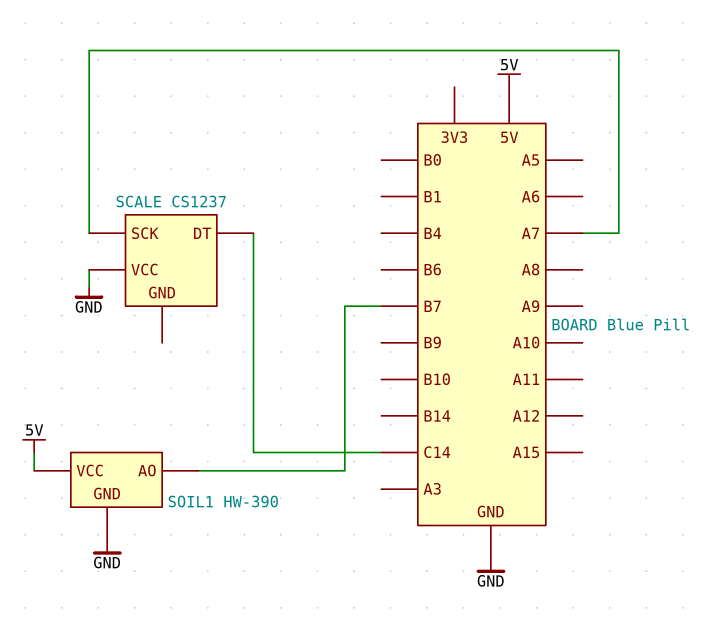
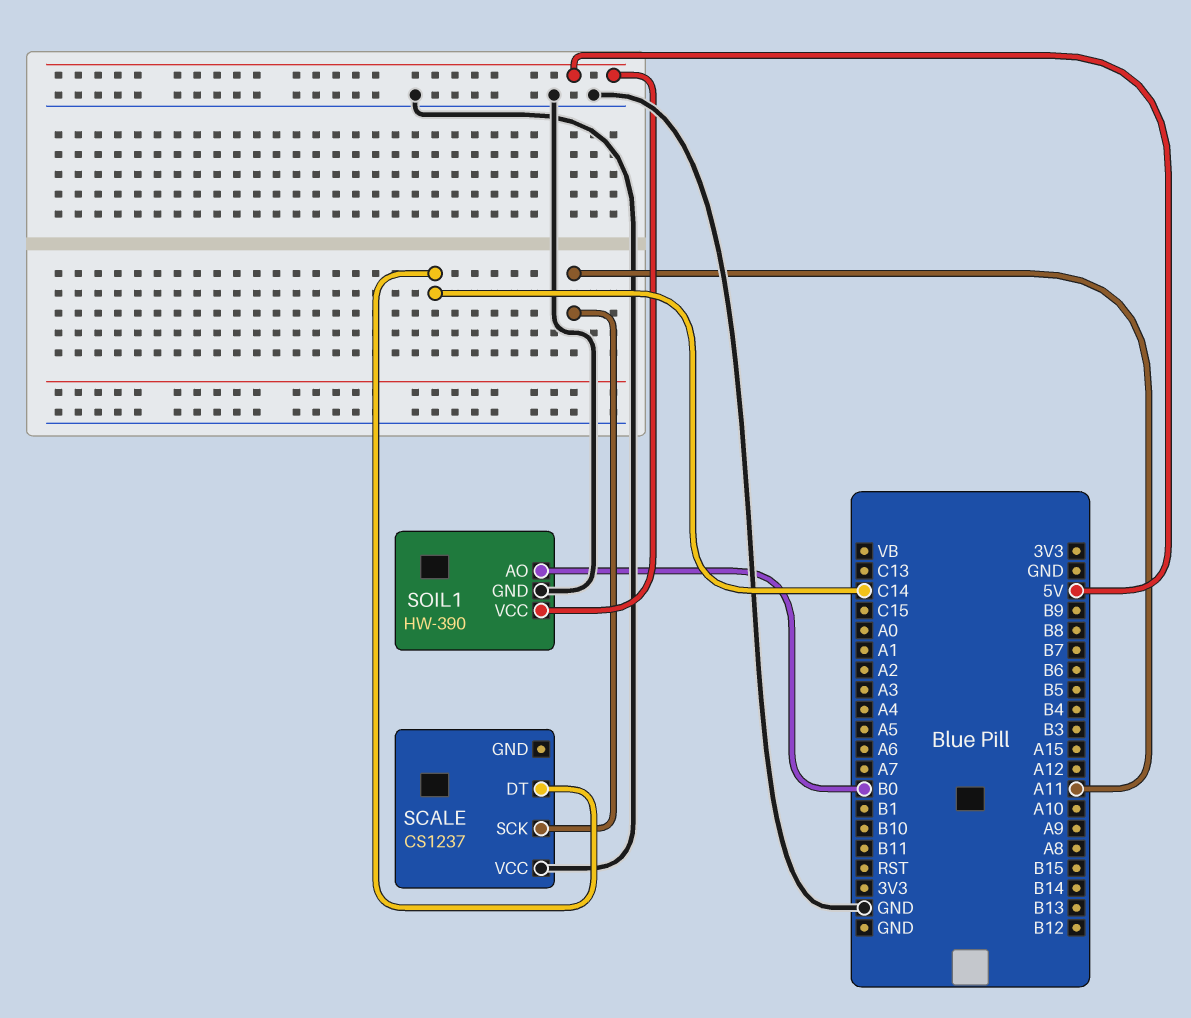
SCALE pin SCK: A7 -> A11
SOIL1 pin AO: B7 -> B0

